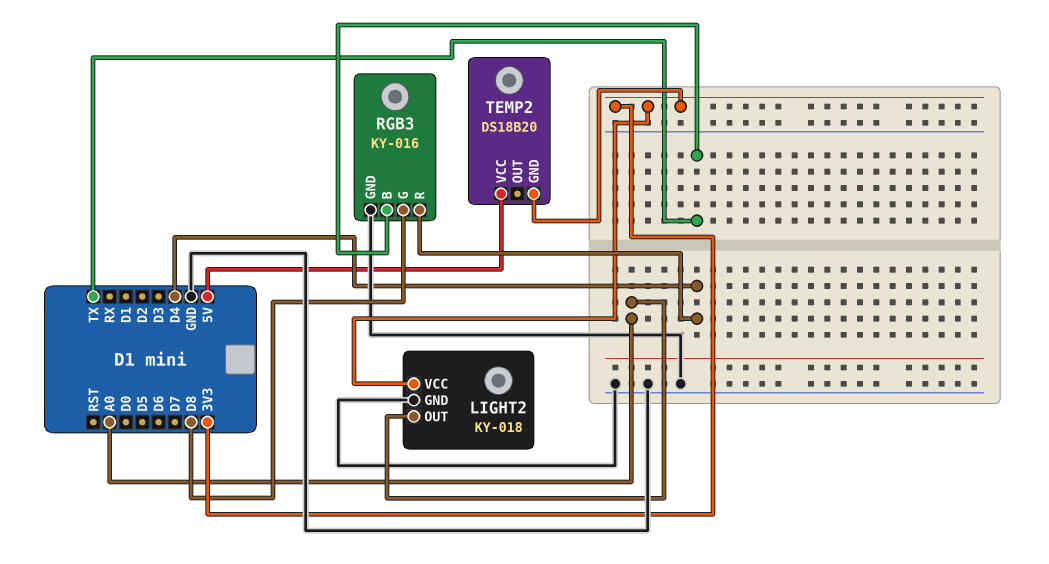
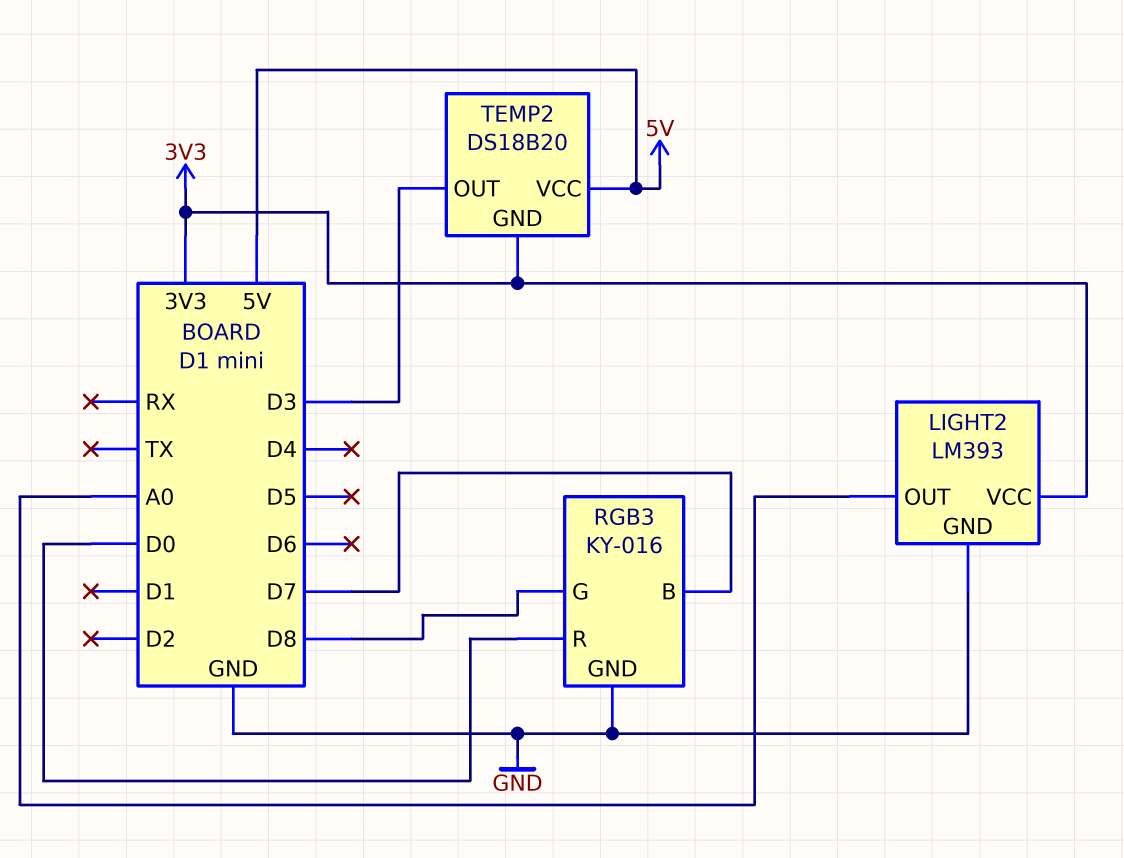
LIGHT2: KY-018 -> LM393
RGB3 pin B: TX -> D7
RGB3 pin R: D4 -> D0
TEMP2 pin OUT: none -> D3

